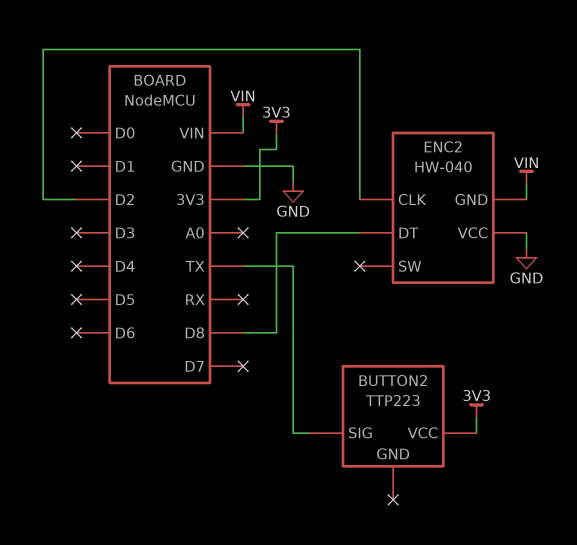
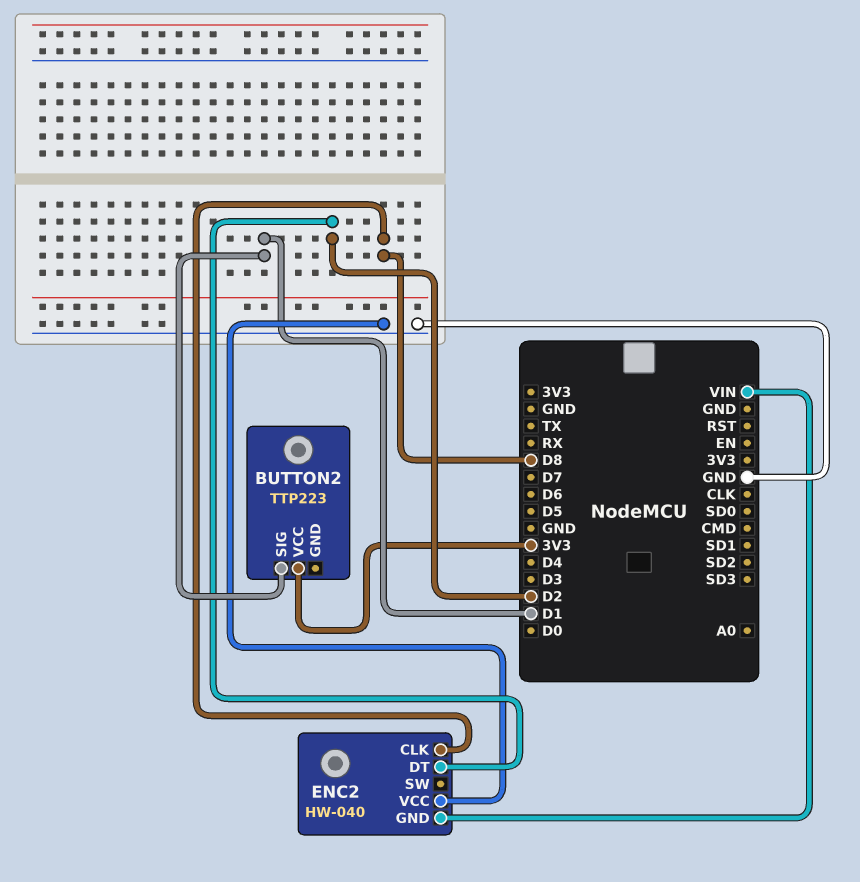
BUTTON2 pin SIG: TX -> D1
ENC2 pin CLK: D2 -> D8
ENC2 pin DT: D8 -> D2

